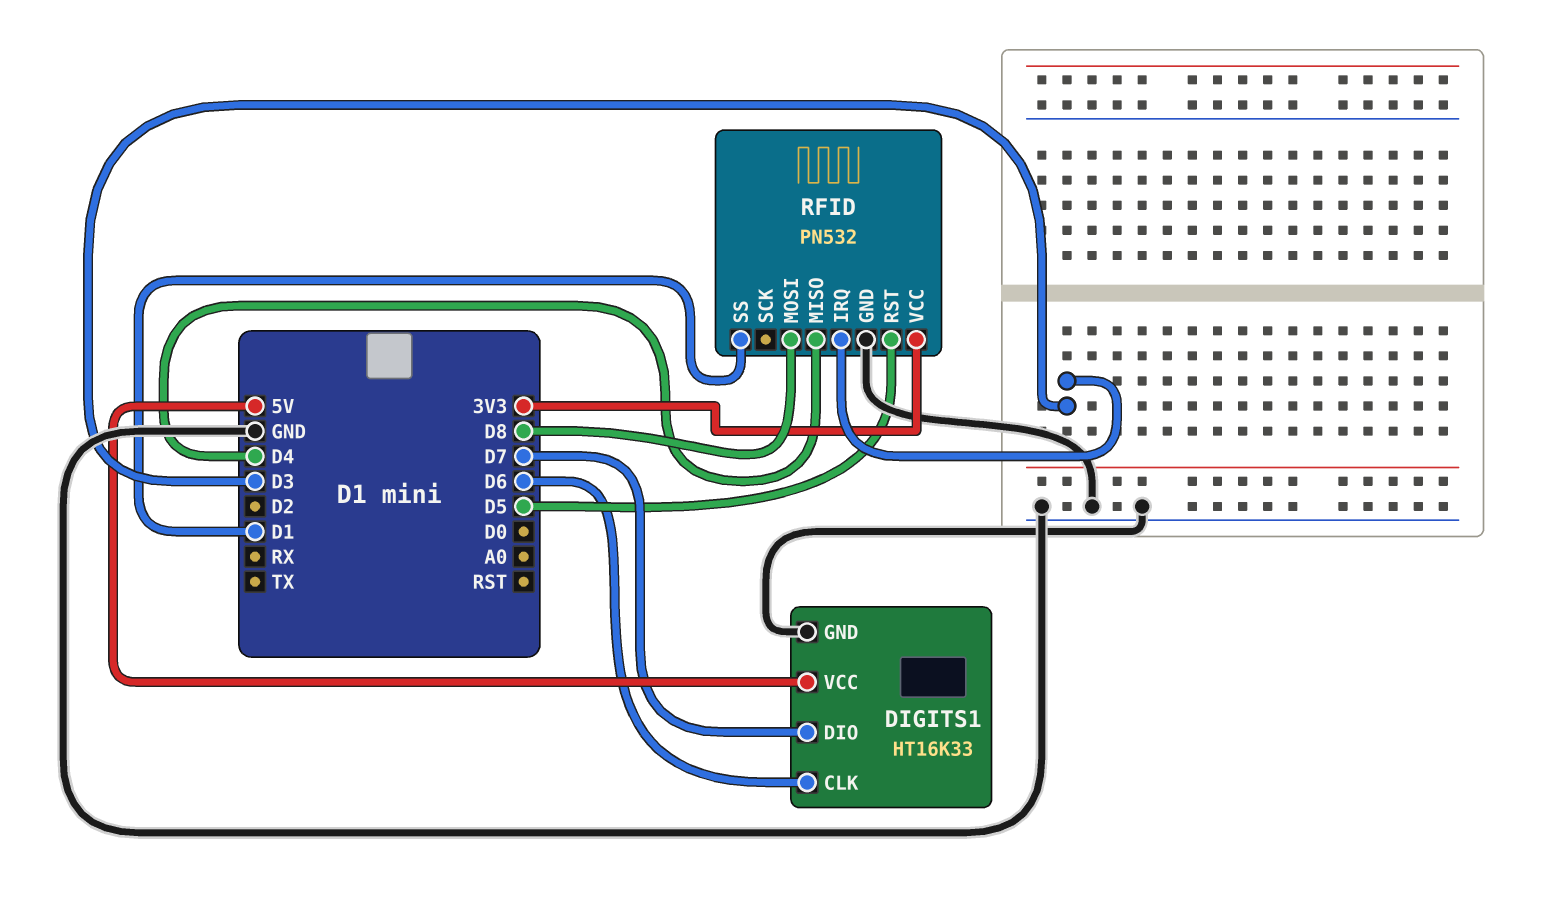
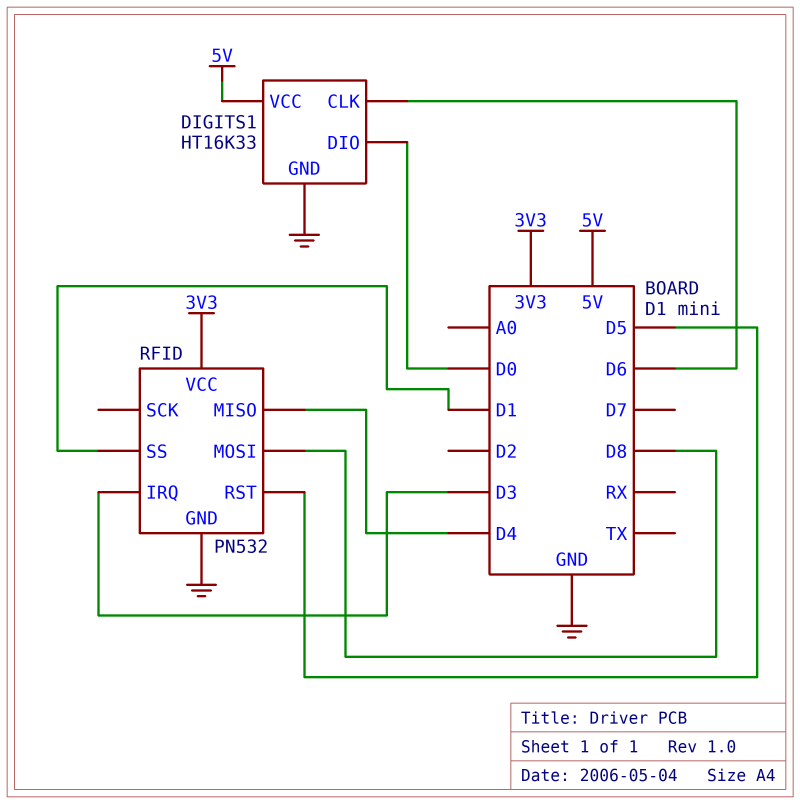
DIGITS1 pin DIO: D7 -> D0

